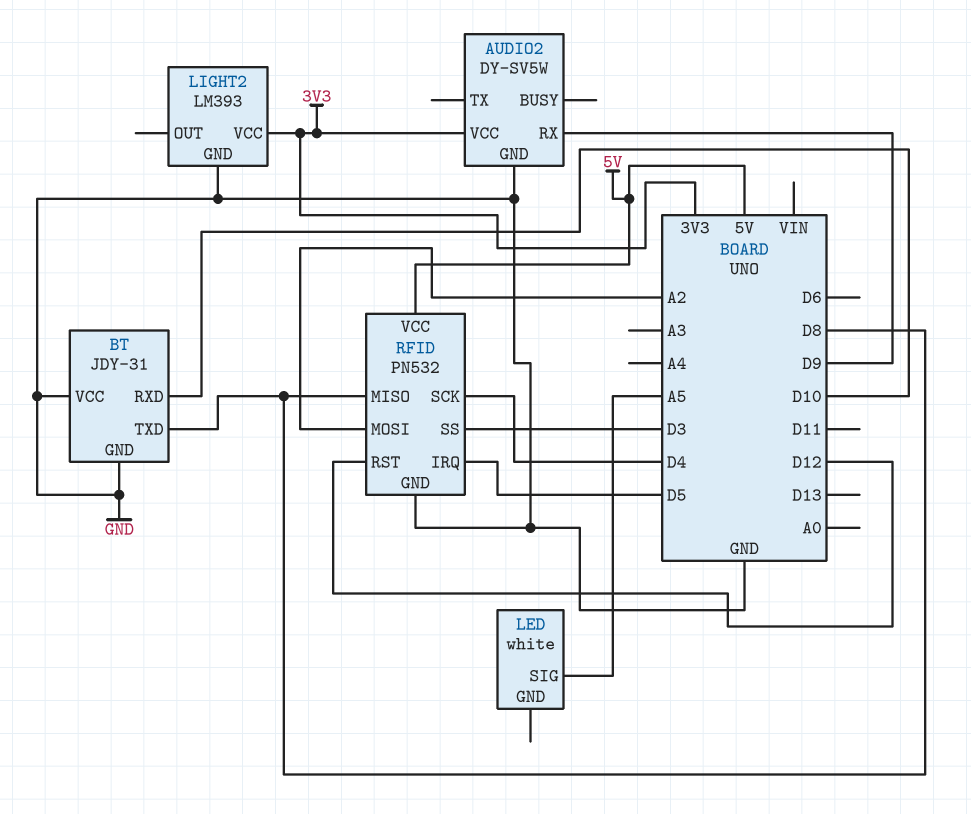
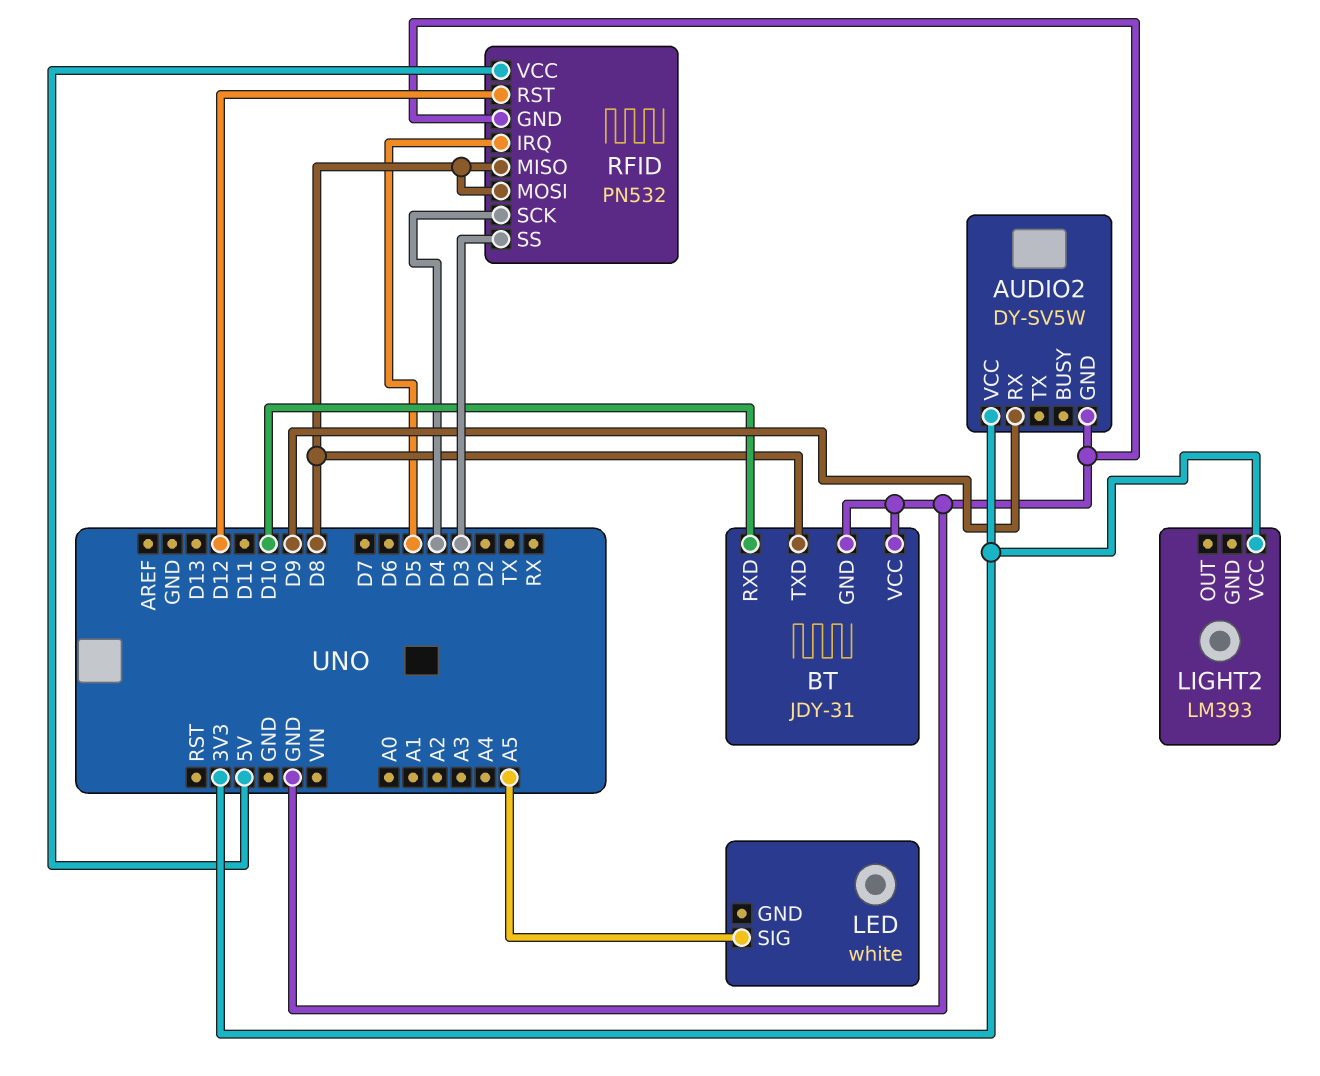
LIGHT2 pin GND: GND -> none
RFID pin MOSI: A2 -> D8

